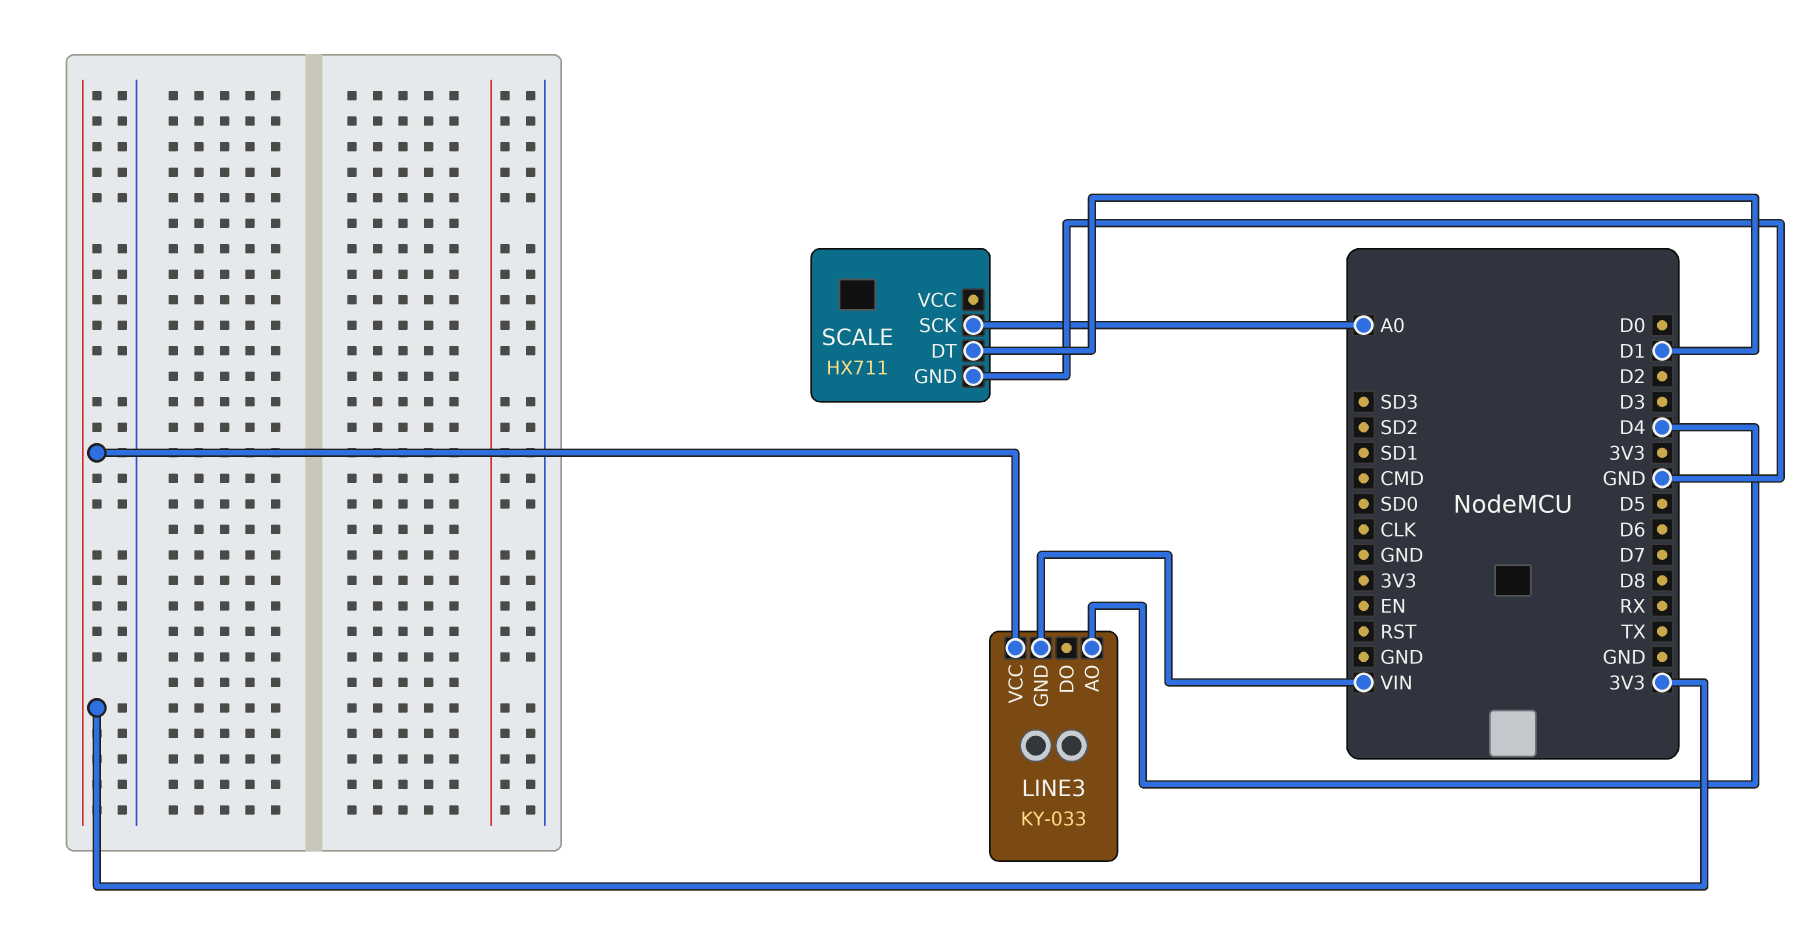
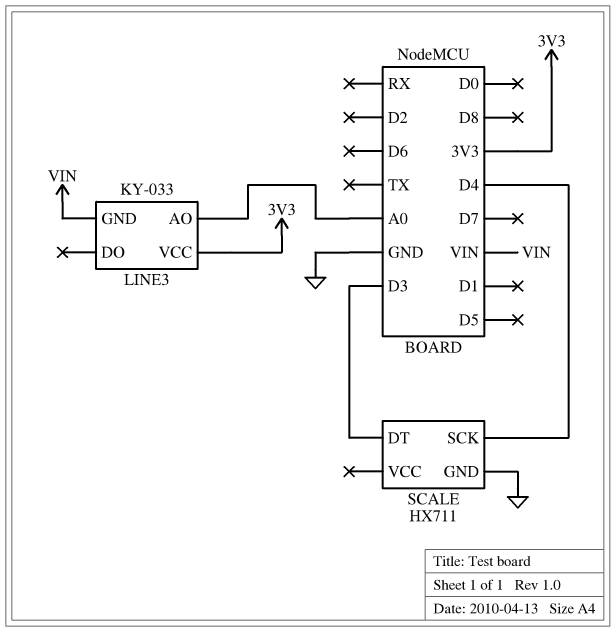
LINE3 pin AO: D4 -> A0
SCALE pin DT: D1 -> D3
SCALE pin SCK: A0 -> D4

